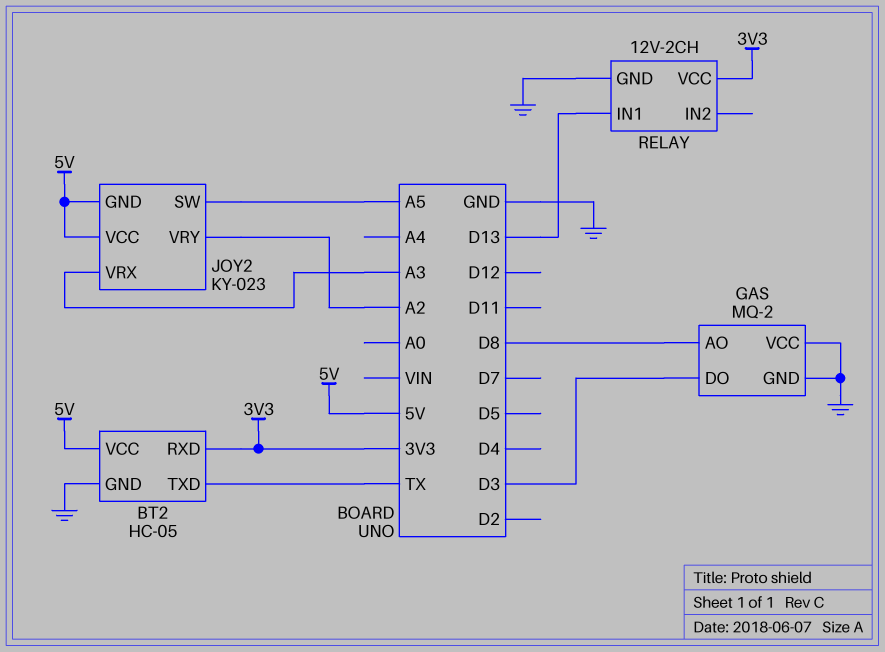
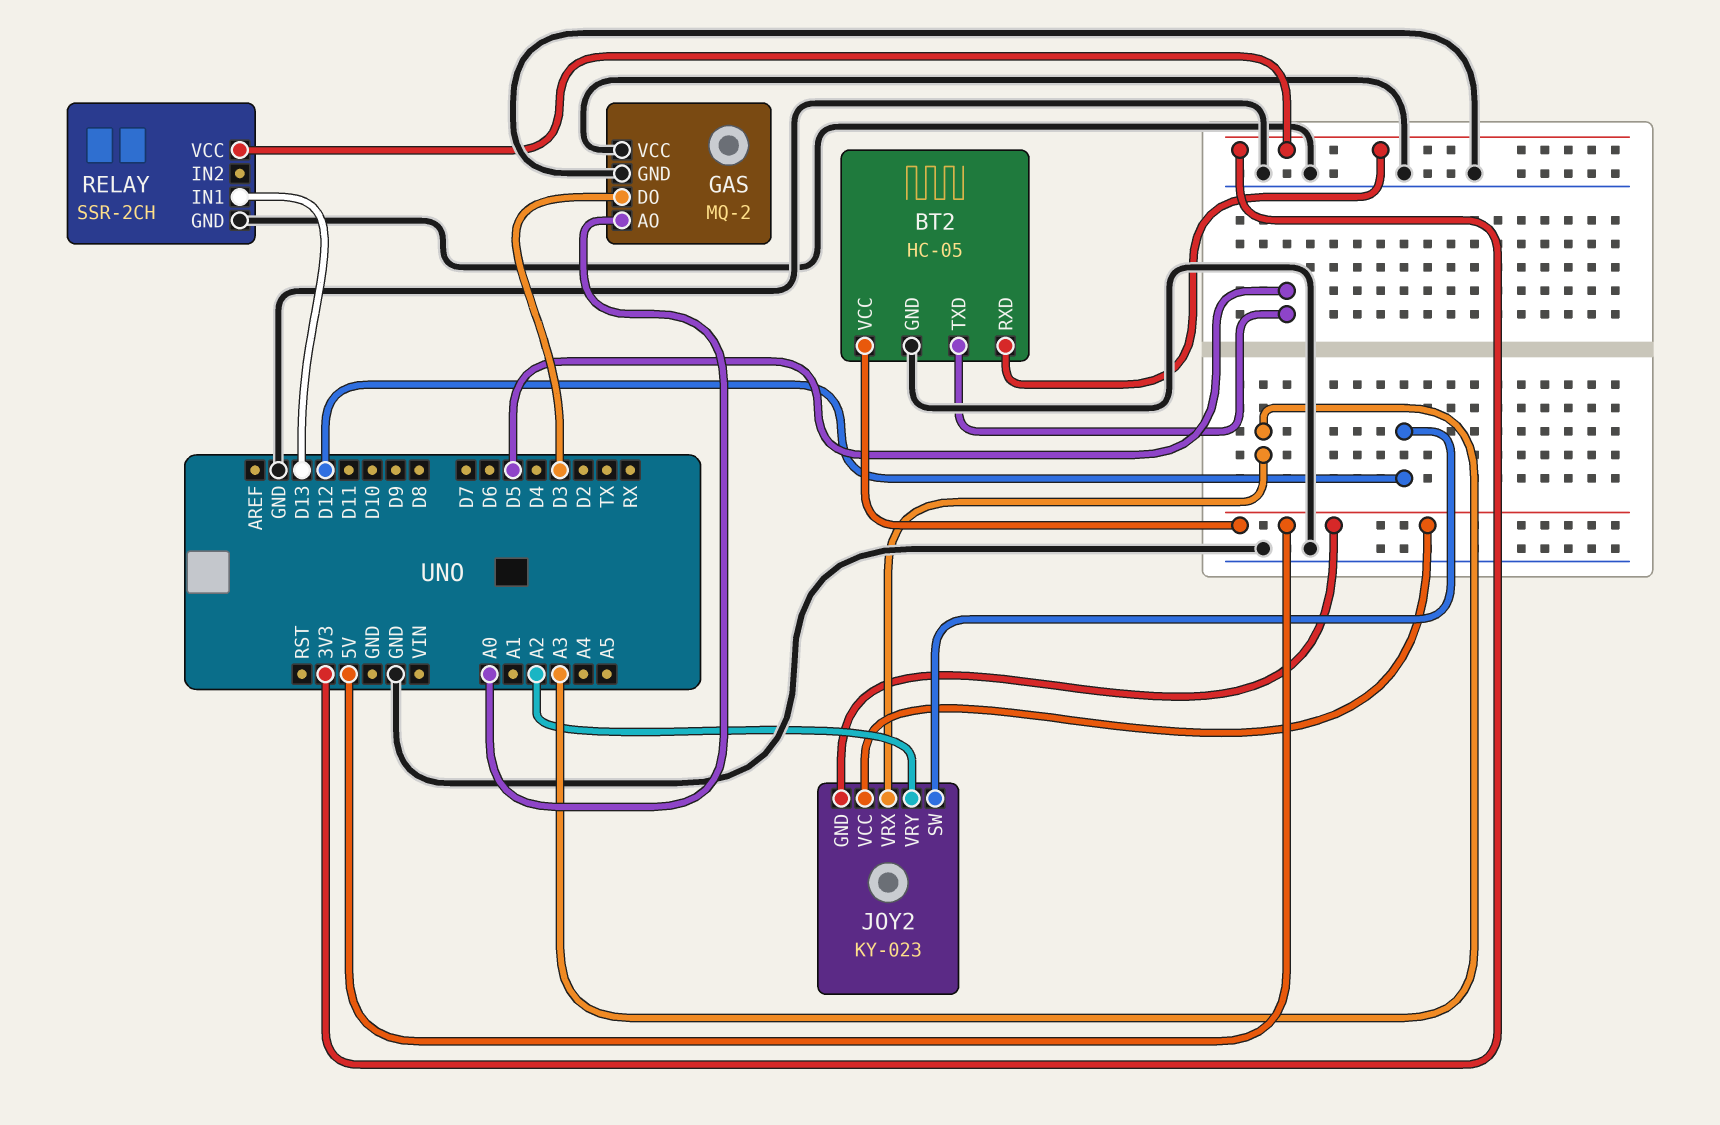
BT2 pin TXD: TX -> D5
GAS pin AO: D8 -> A0
JOY2 pin SW: A5 -> D12
RELAY: 12V-2CH -> SSR-2CH

